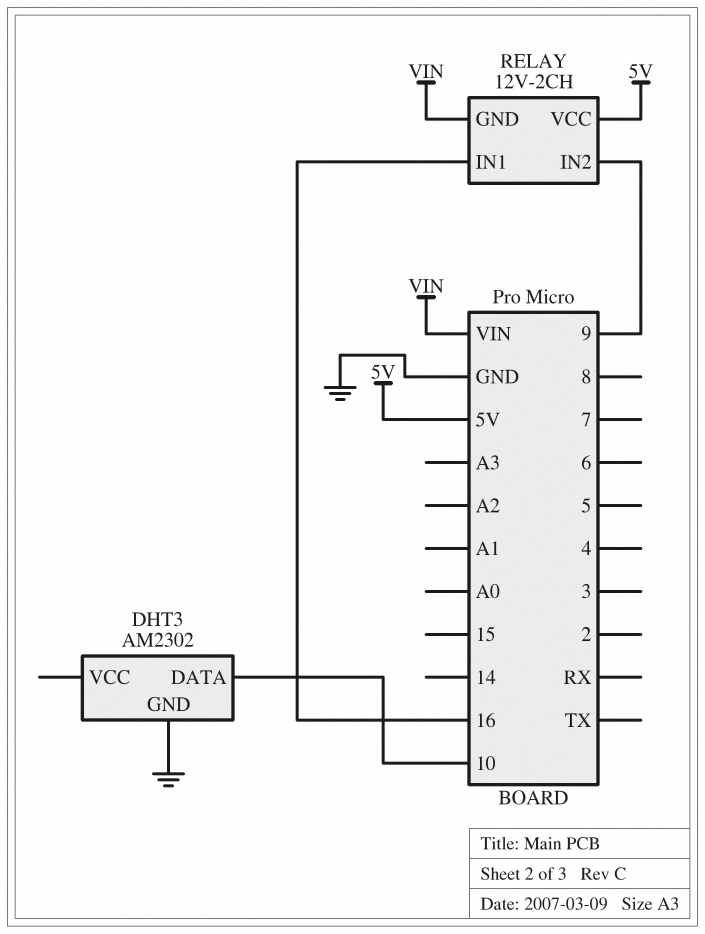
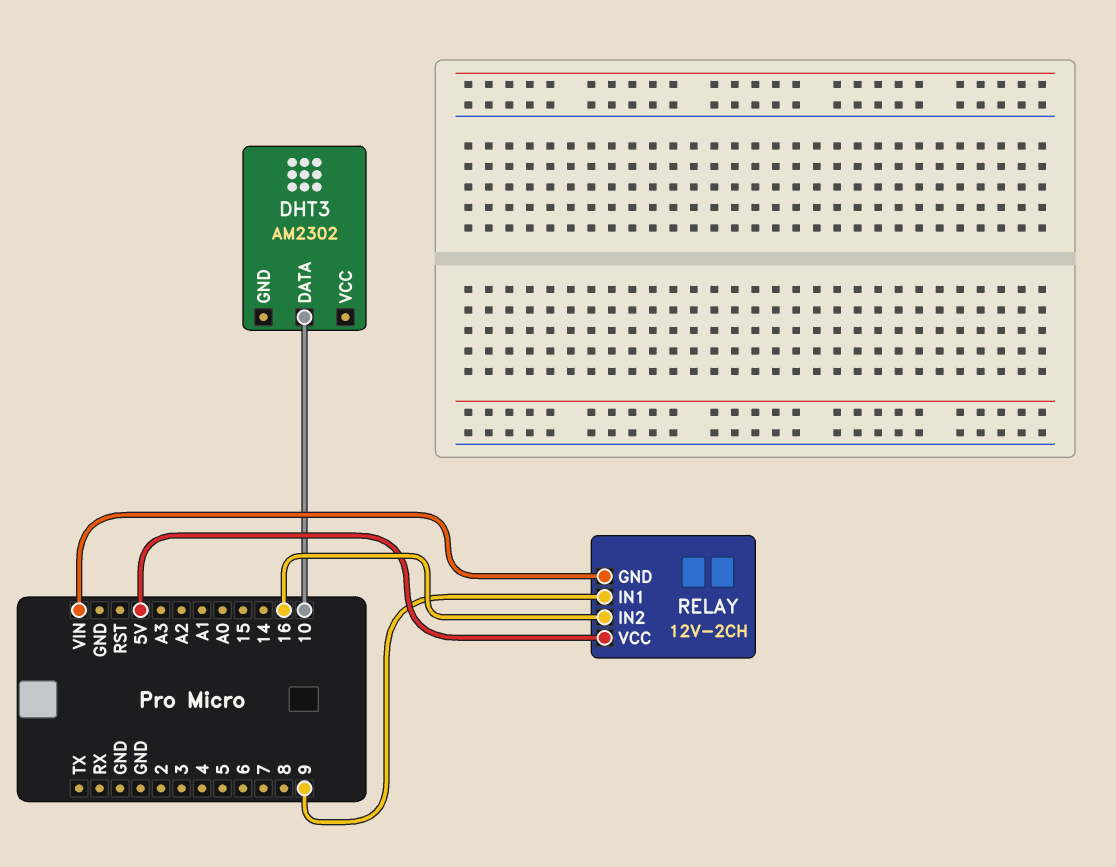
DHT3 pin GND: GND -> none
RELAY pin IN1: 16 -> 9
RELAY pin IN2: 9 -> 16

